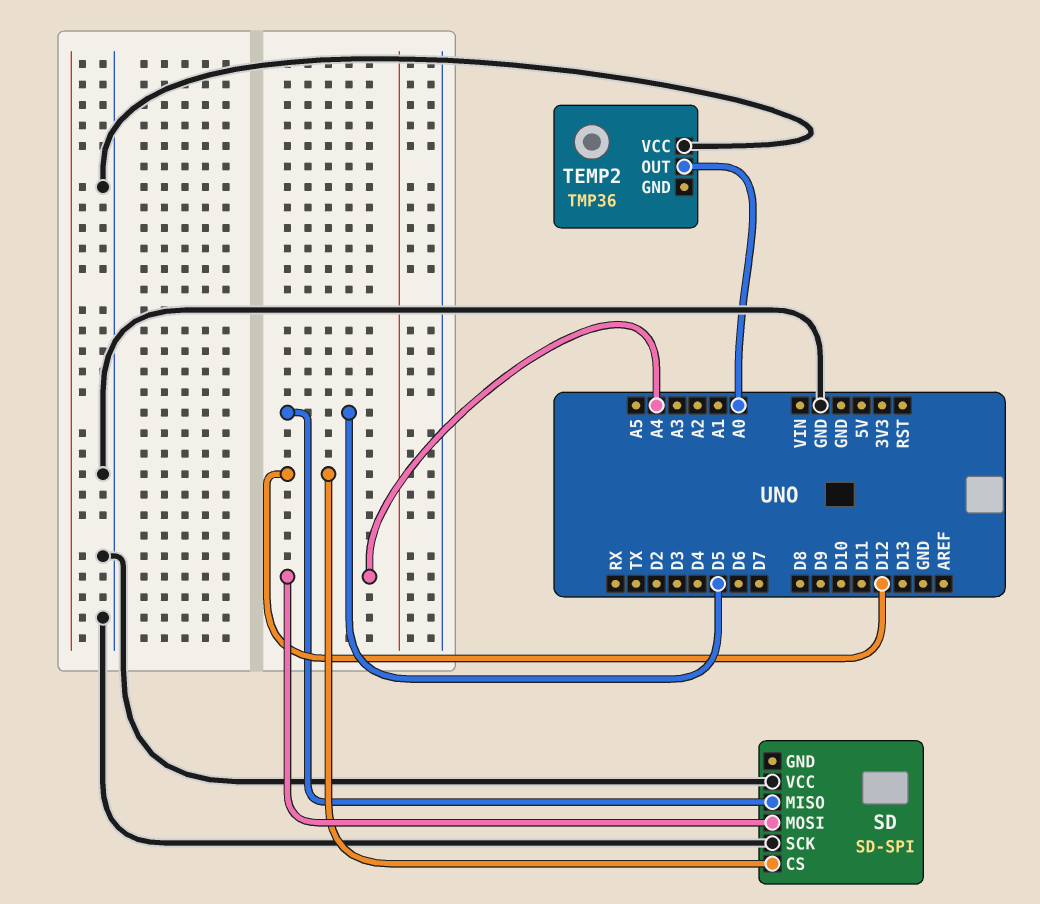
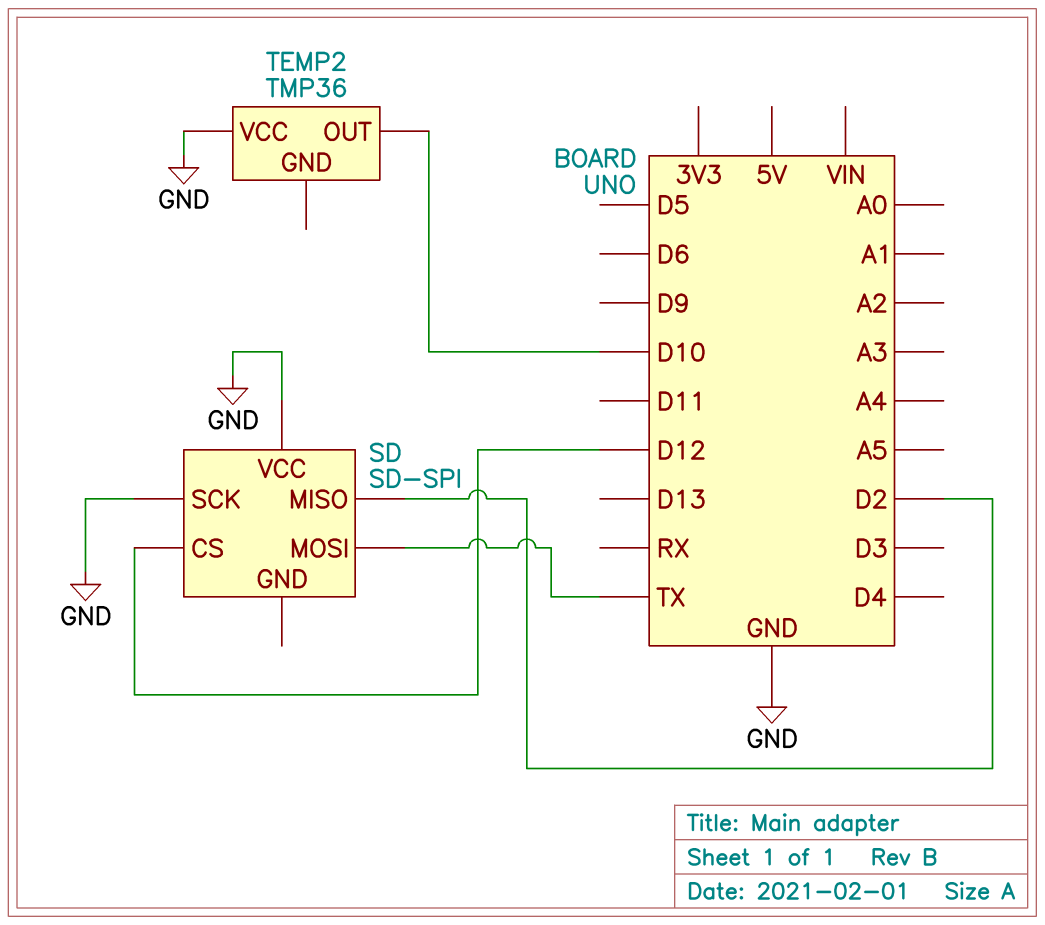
SD pin MISO: D5 -> D2
SD pin MOSI: A4 -> TX
TEMP2 pin OUT: A0 -> D10

